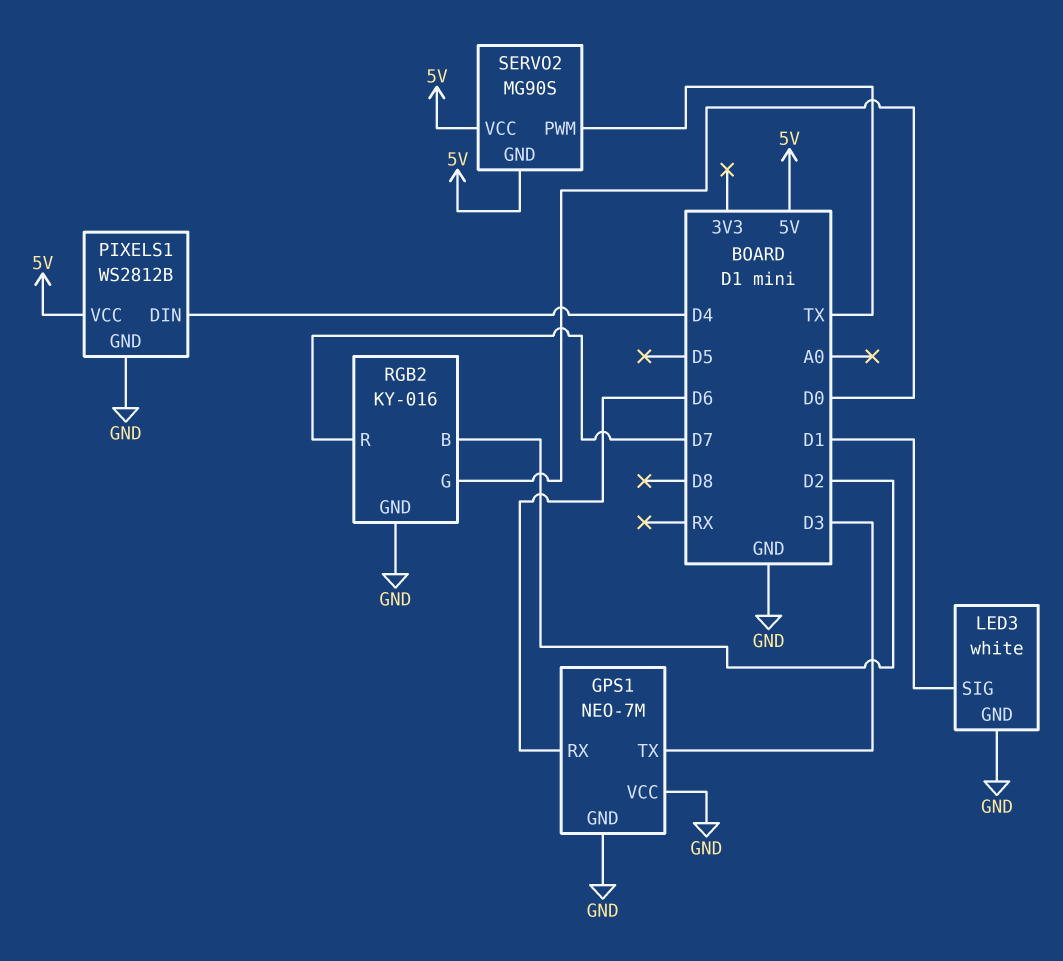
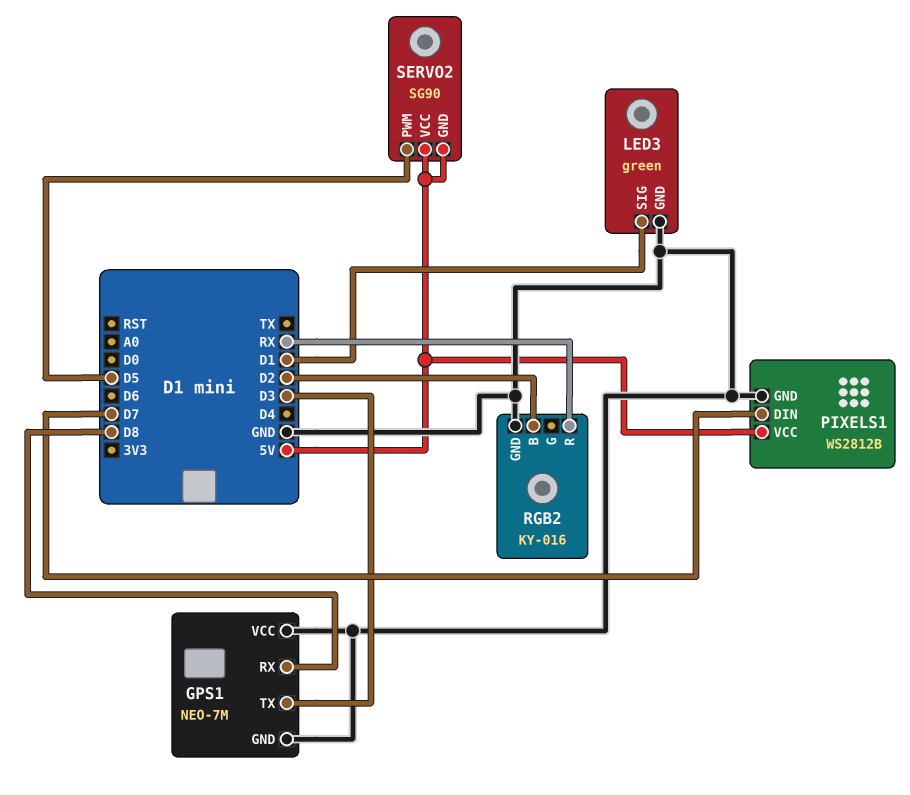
GPS1 pin RX: D6 -> D8
LED3: white -> green
PIXELS1 pin DIN: D4 -> D7
RGB2 pin G: D0 -> none
RGB2 pin R: D7 -> RX
SERVO2: MG90S -> SG90
SERVO2 pin PWM: TX -> D5

